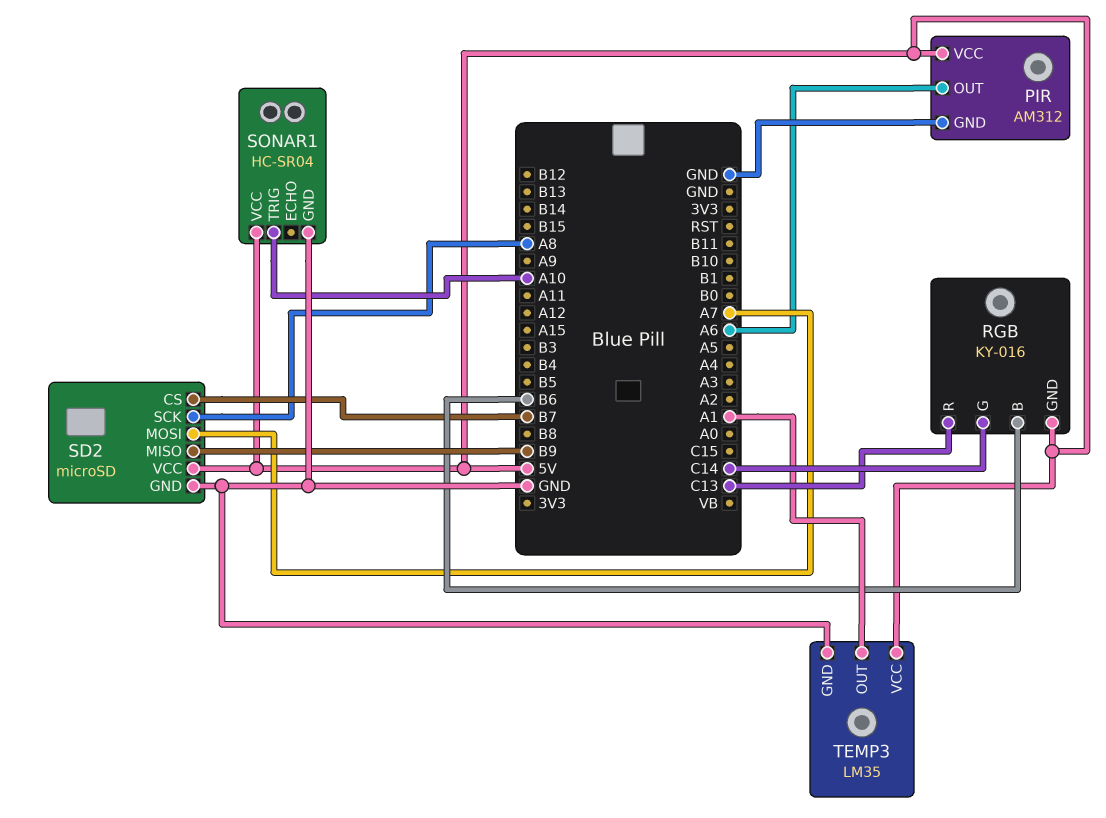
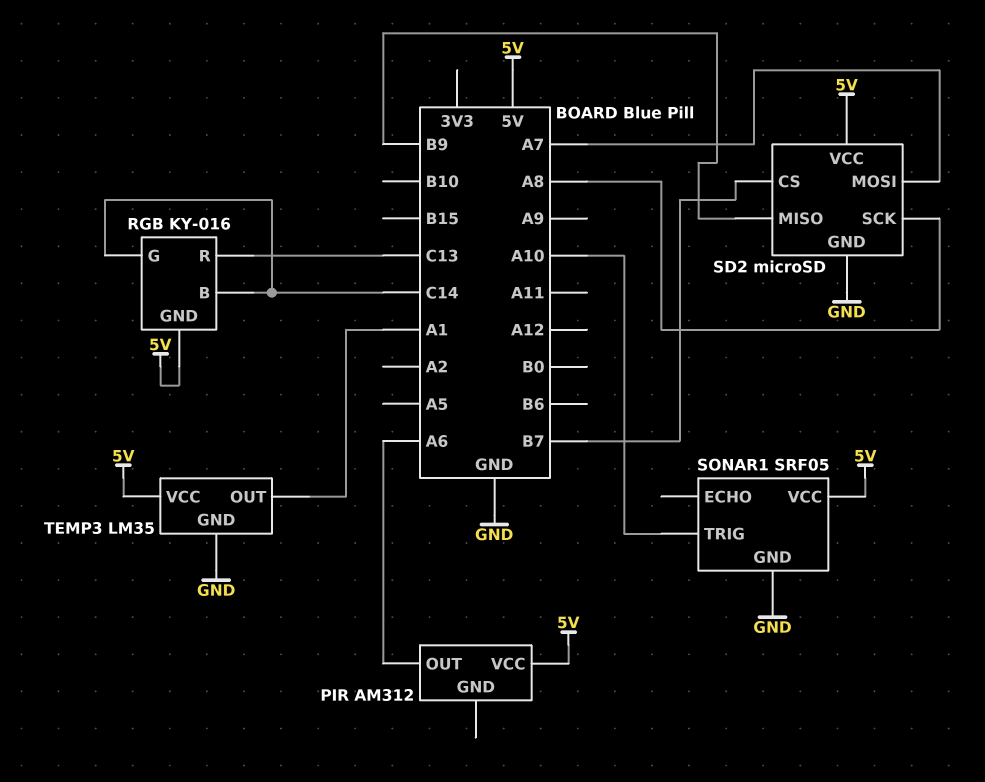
PIR pin GND: GND -> none
RGB pin B: B6 -> C14
SONAR1: HC-SR04 -> SRF05

